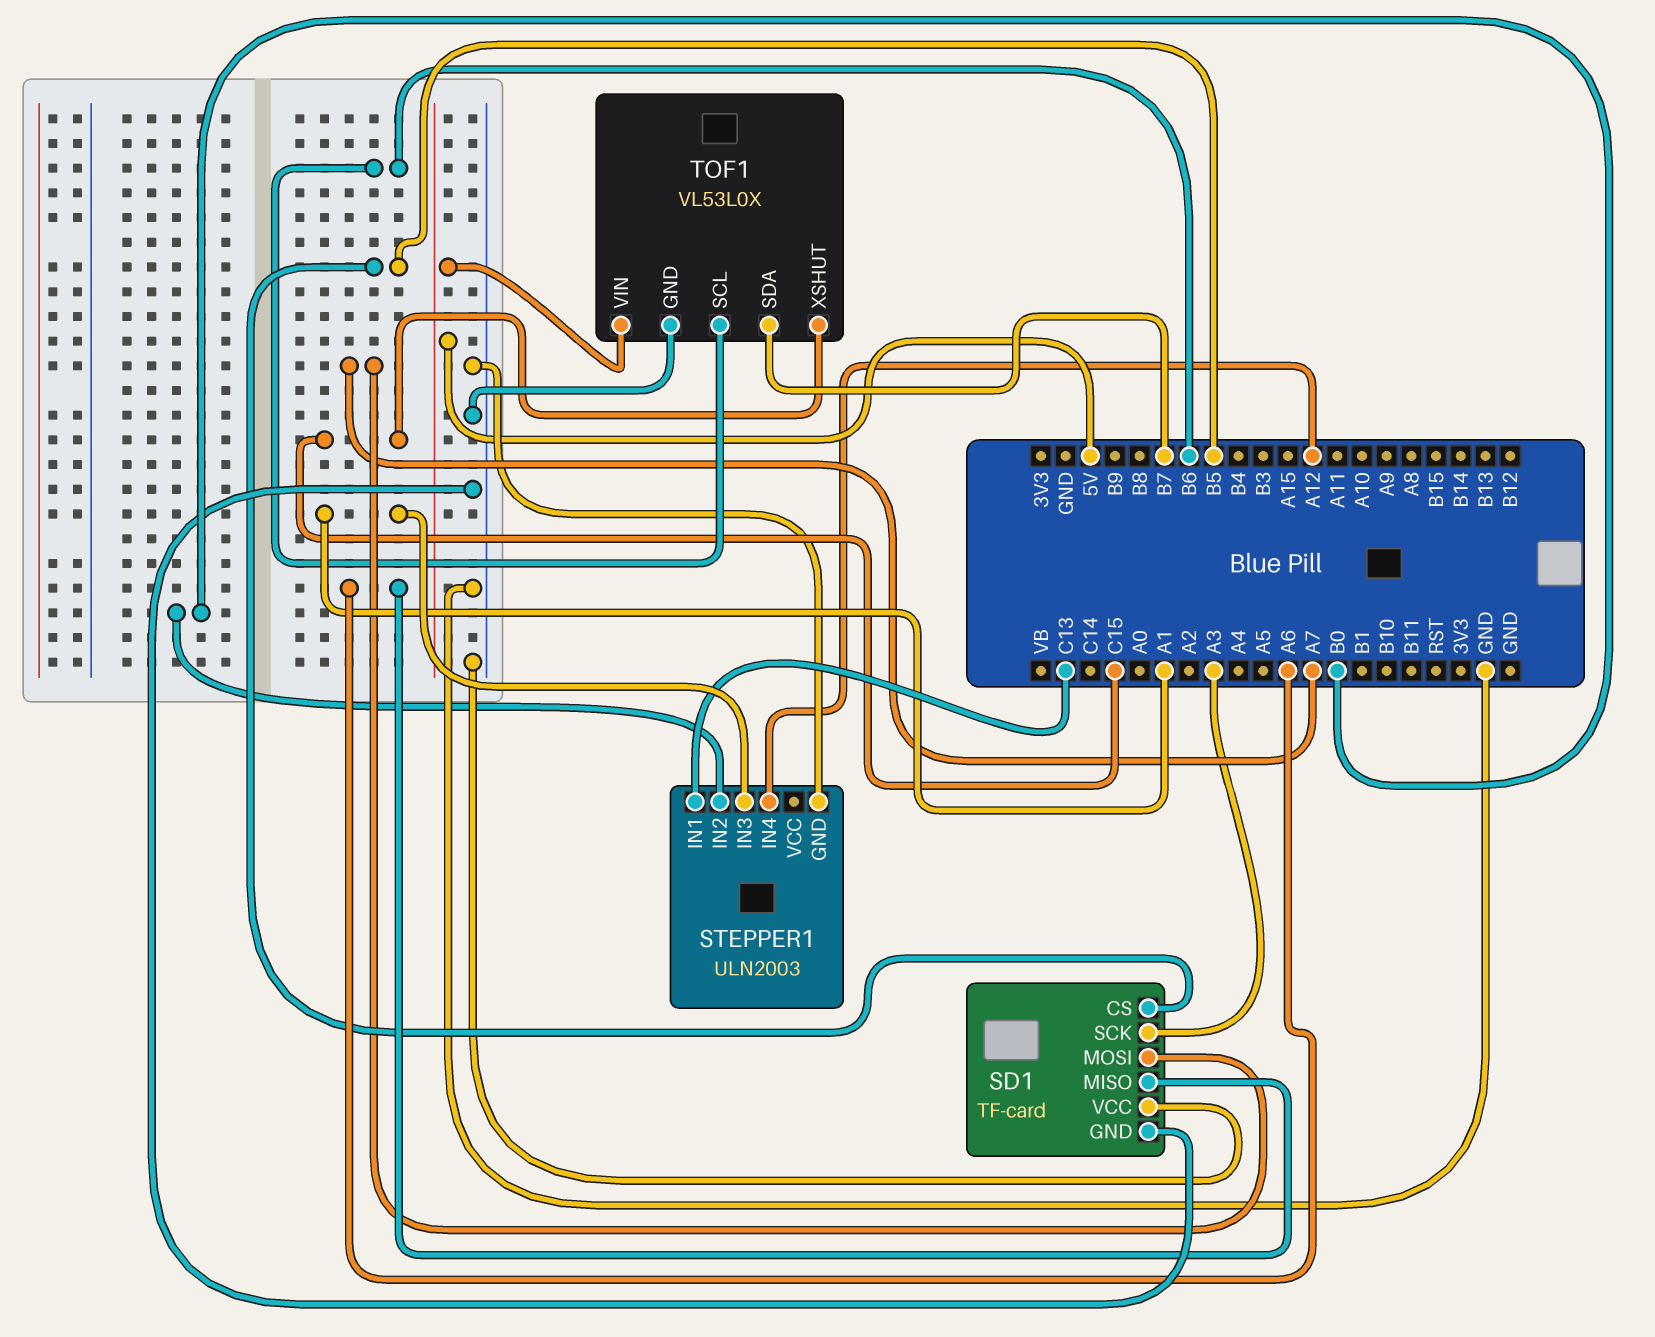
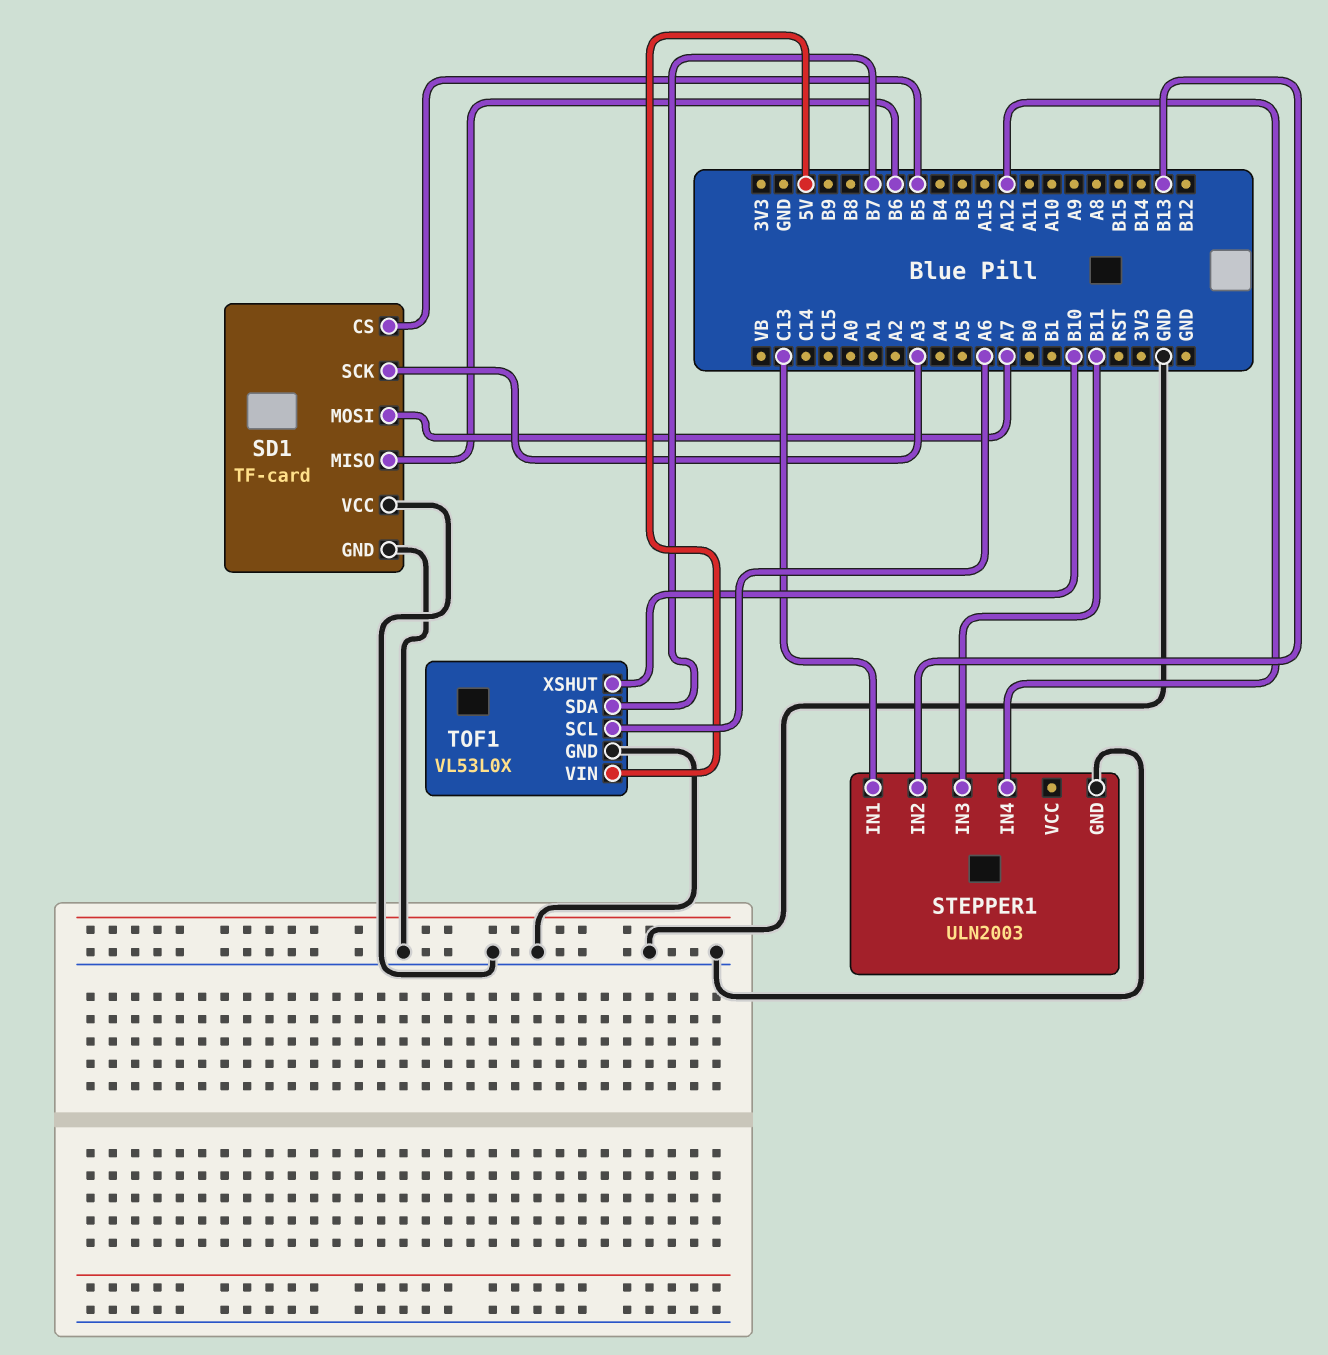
SD1 pin MISO: A6 -> B6
STEPPER1 pin IN2: B0 -> B13
STEPPER1 pin IN3: A1 -> B11
TOF1 pin SCL: B6 -> A6
TOF1 pin XSHUT: C15 -> B10

